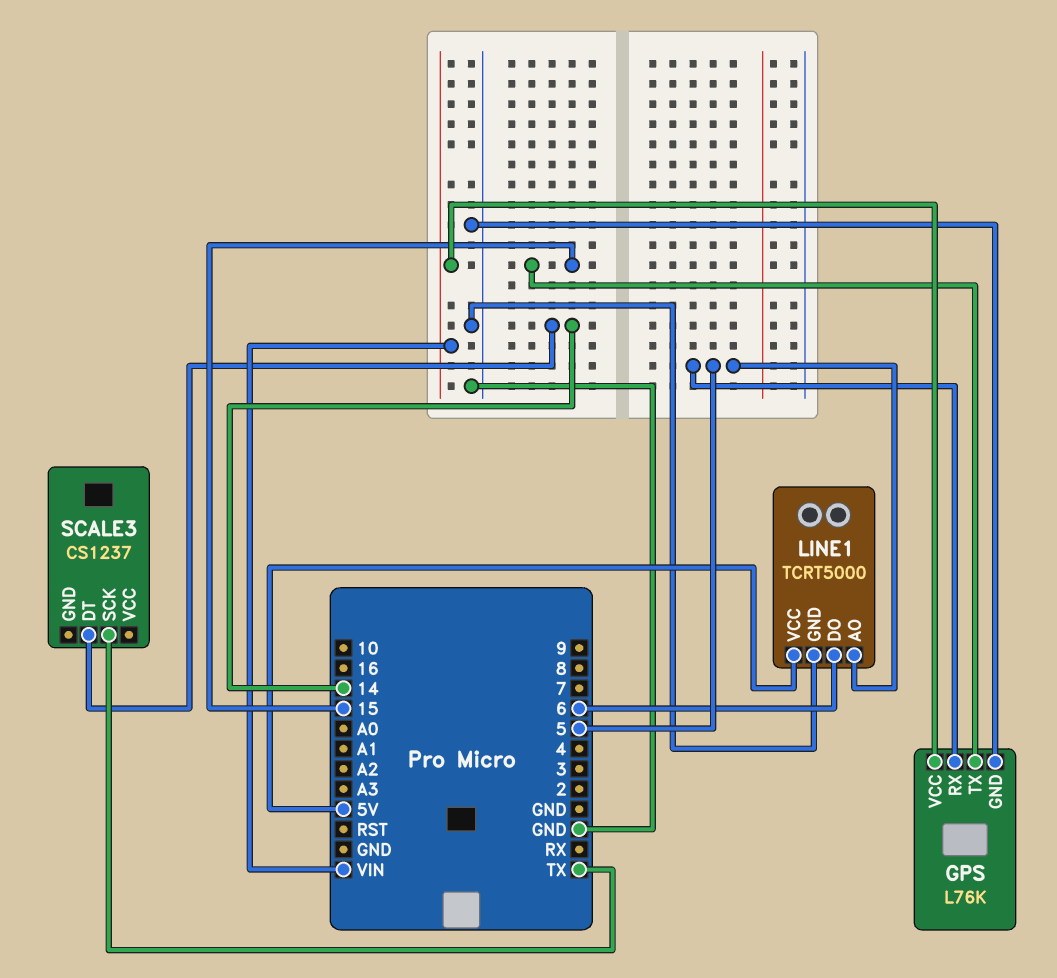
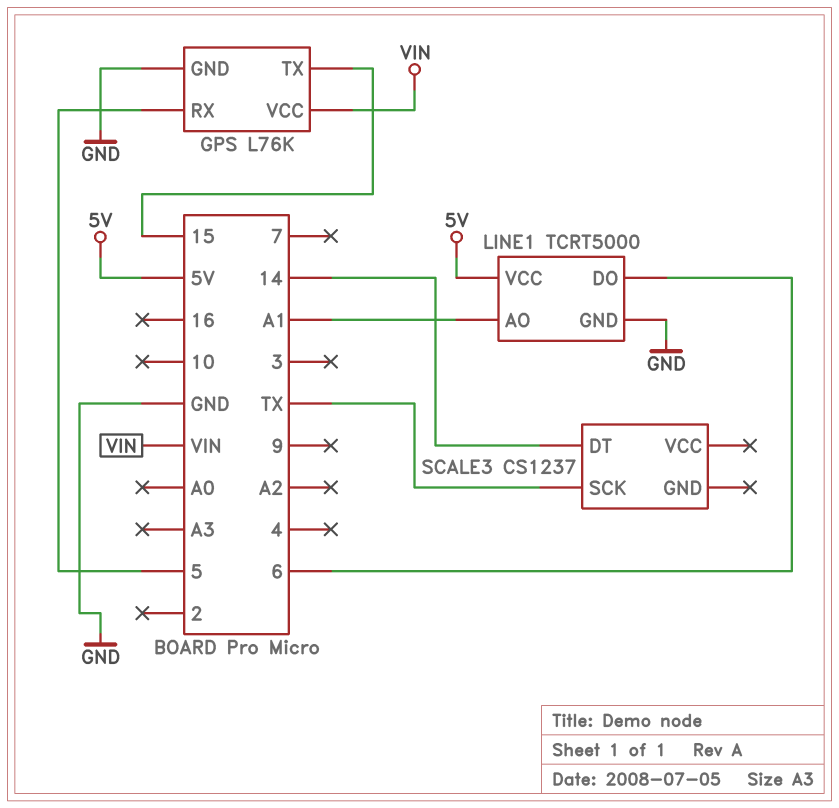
LINE1 pin AO: 5 -> A1

